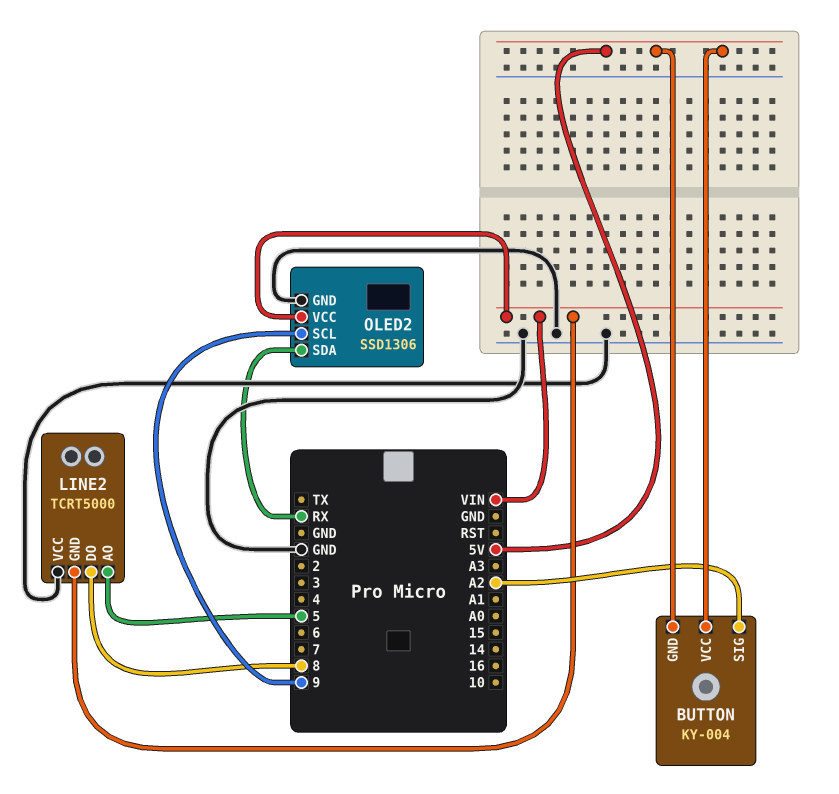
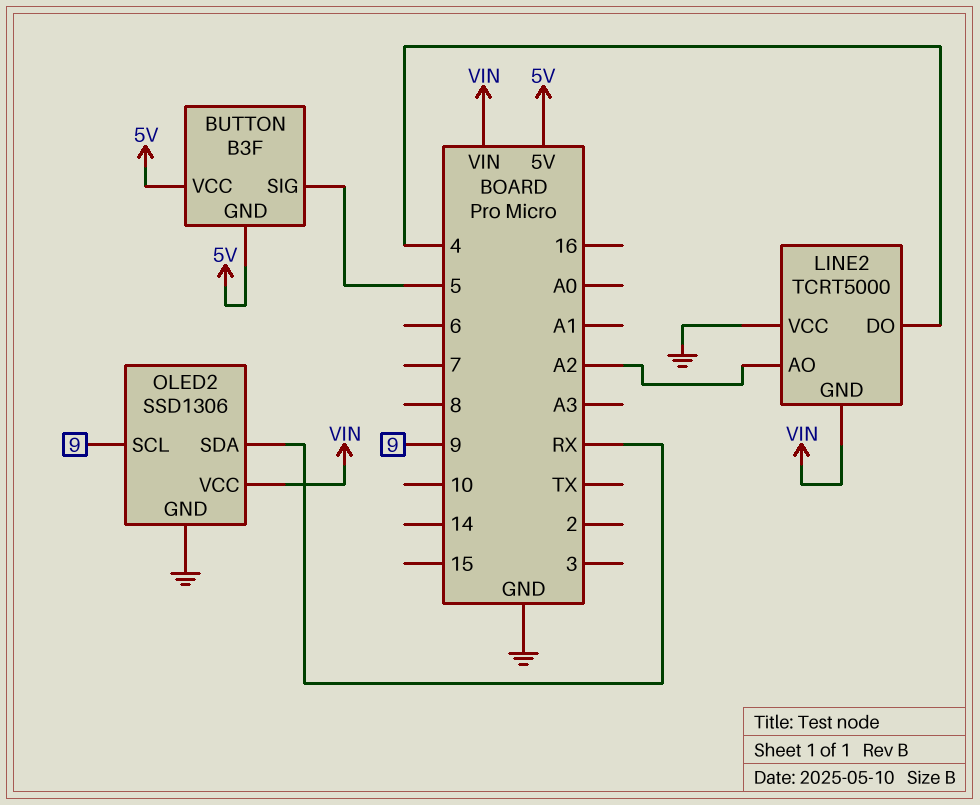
BUTTON: KY-004 -> B3F
BUTTON pin SIG: A2 -> 5
LINE2 pin AO: 5 -> A2
LINE2 pin DO: 8 -> 4

